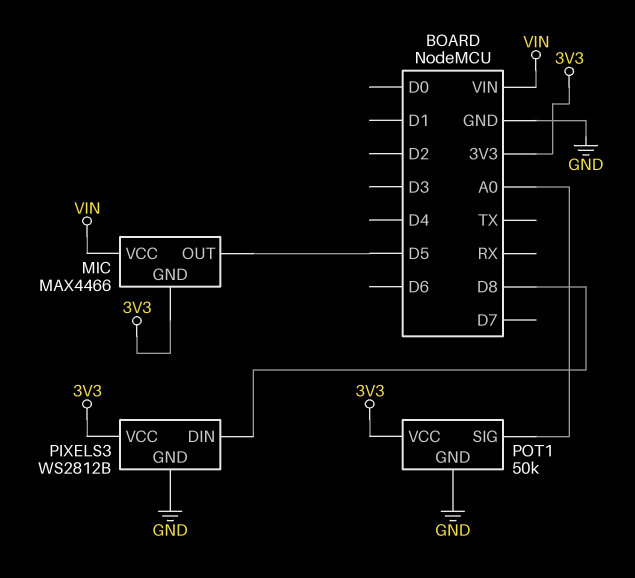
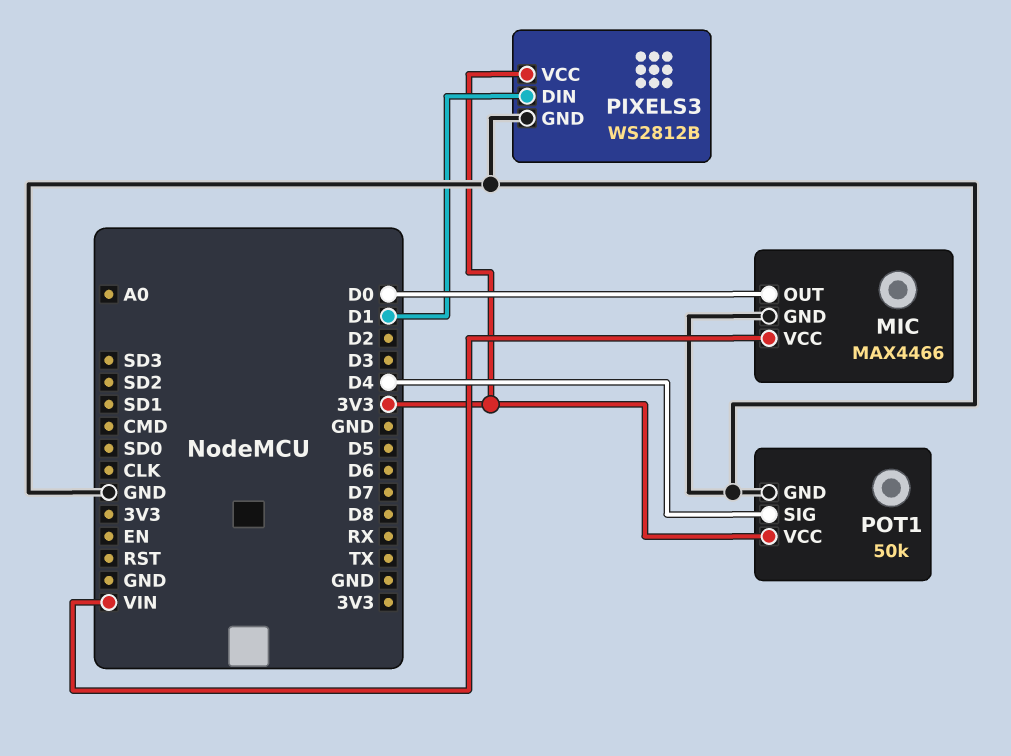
MIC pin GND: 3V3 -> GND
MIC pin OUT: D5 -> D0
PIXELS3 pin DIN: D8 -> D1
POT1 pin SIG: A0 -> D4

